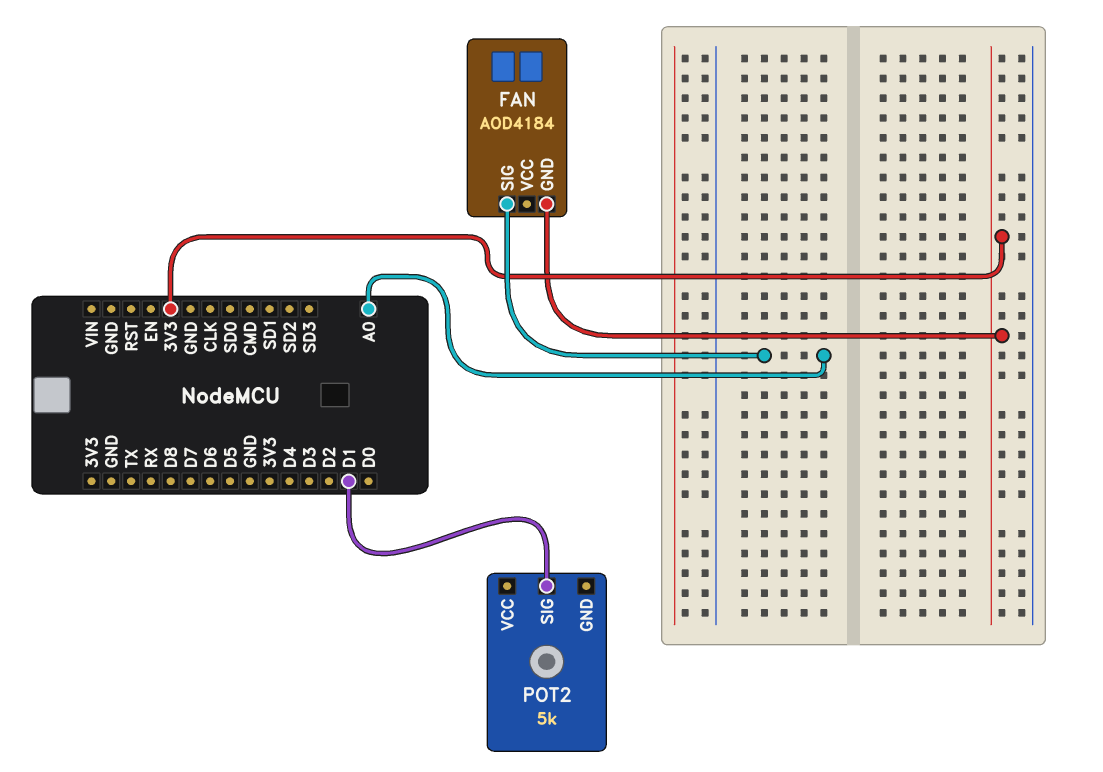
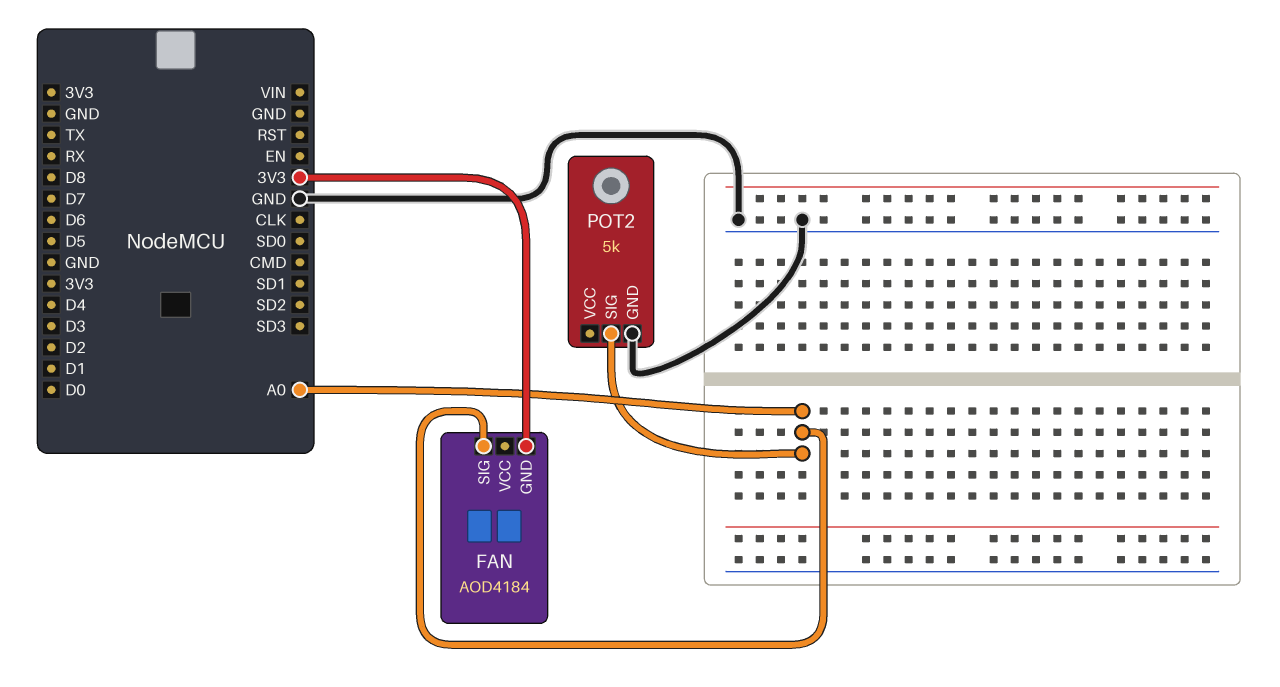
POT2 pin GND: none -> GND
POT2 pin SIG: D1 -> A0

